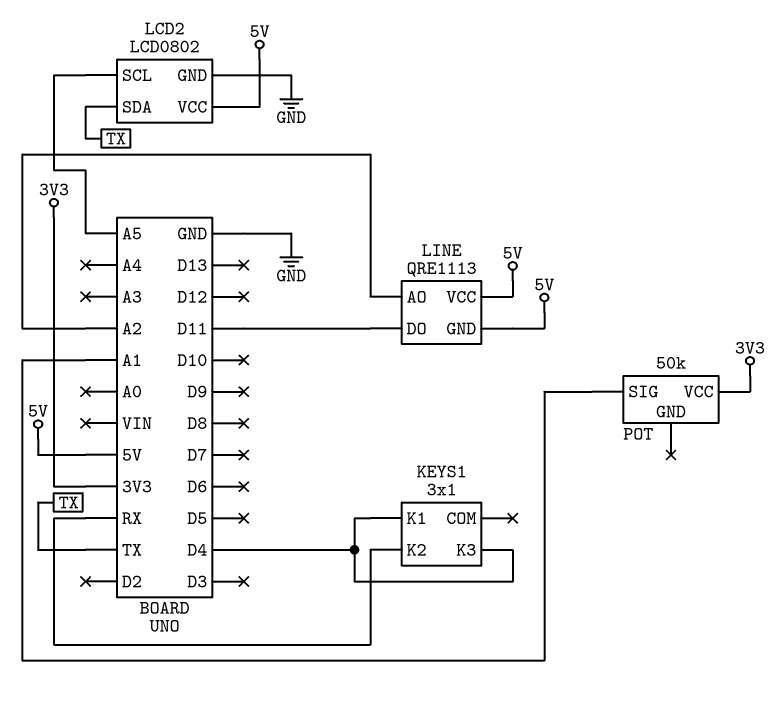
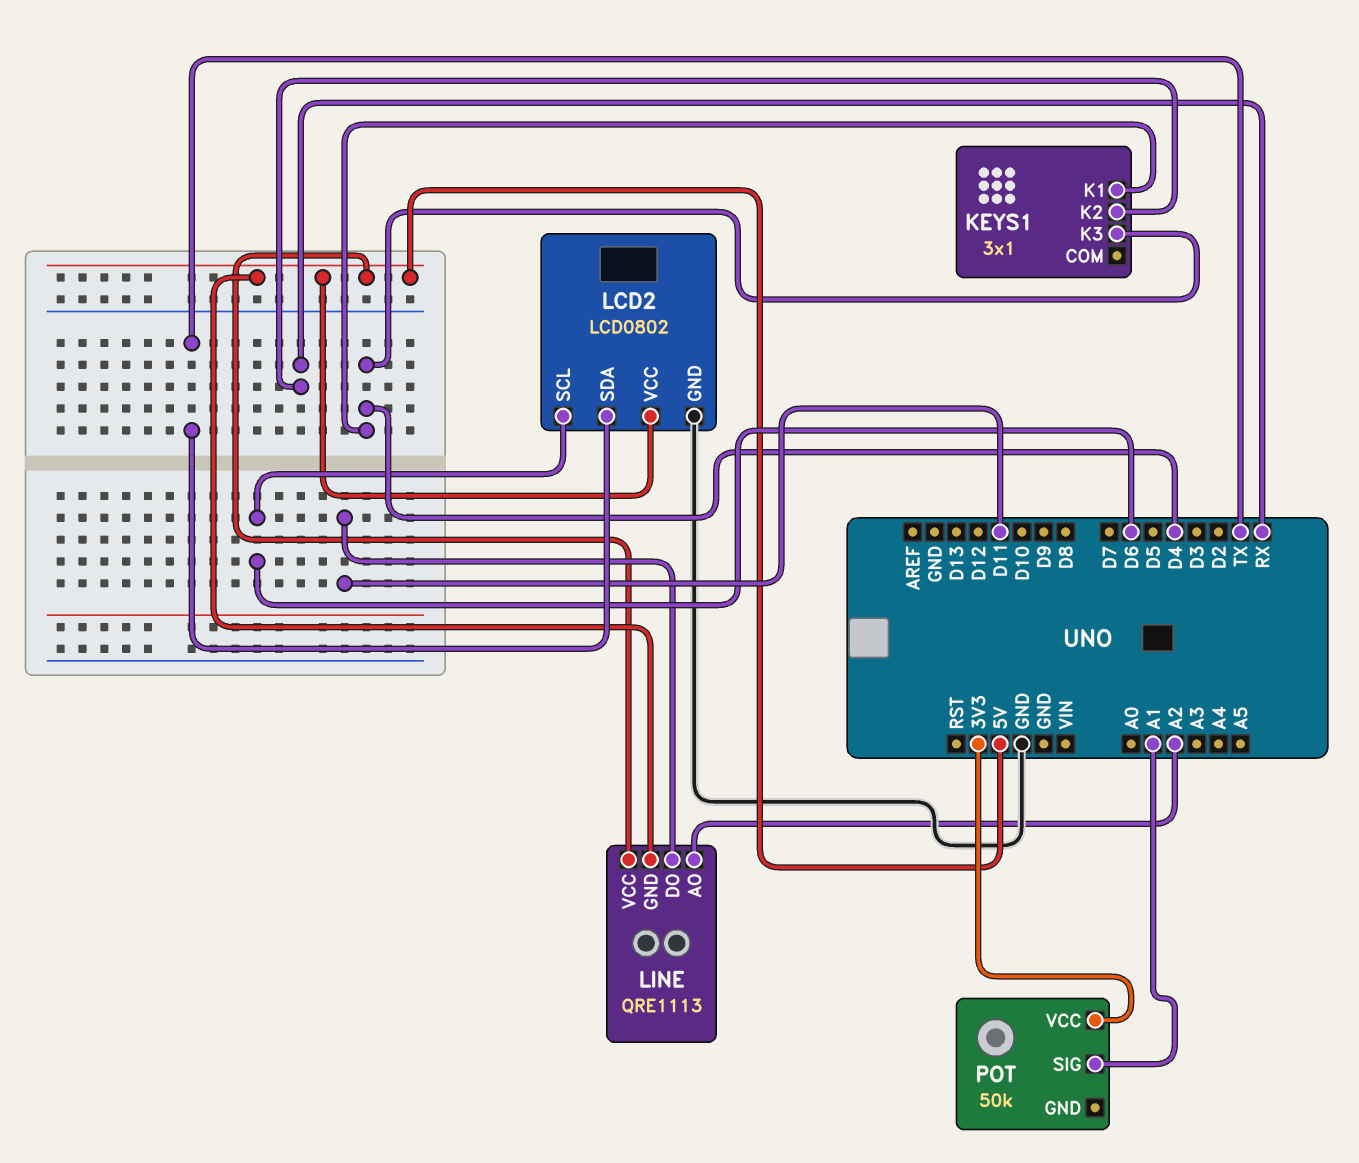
LCD2 pin SCL: A5 -> D6

